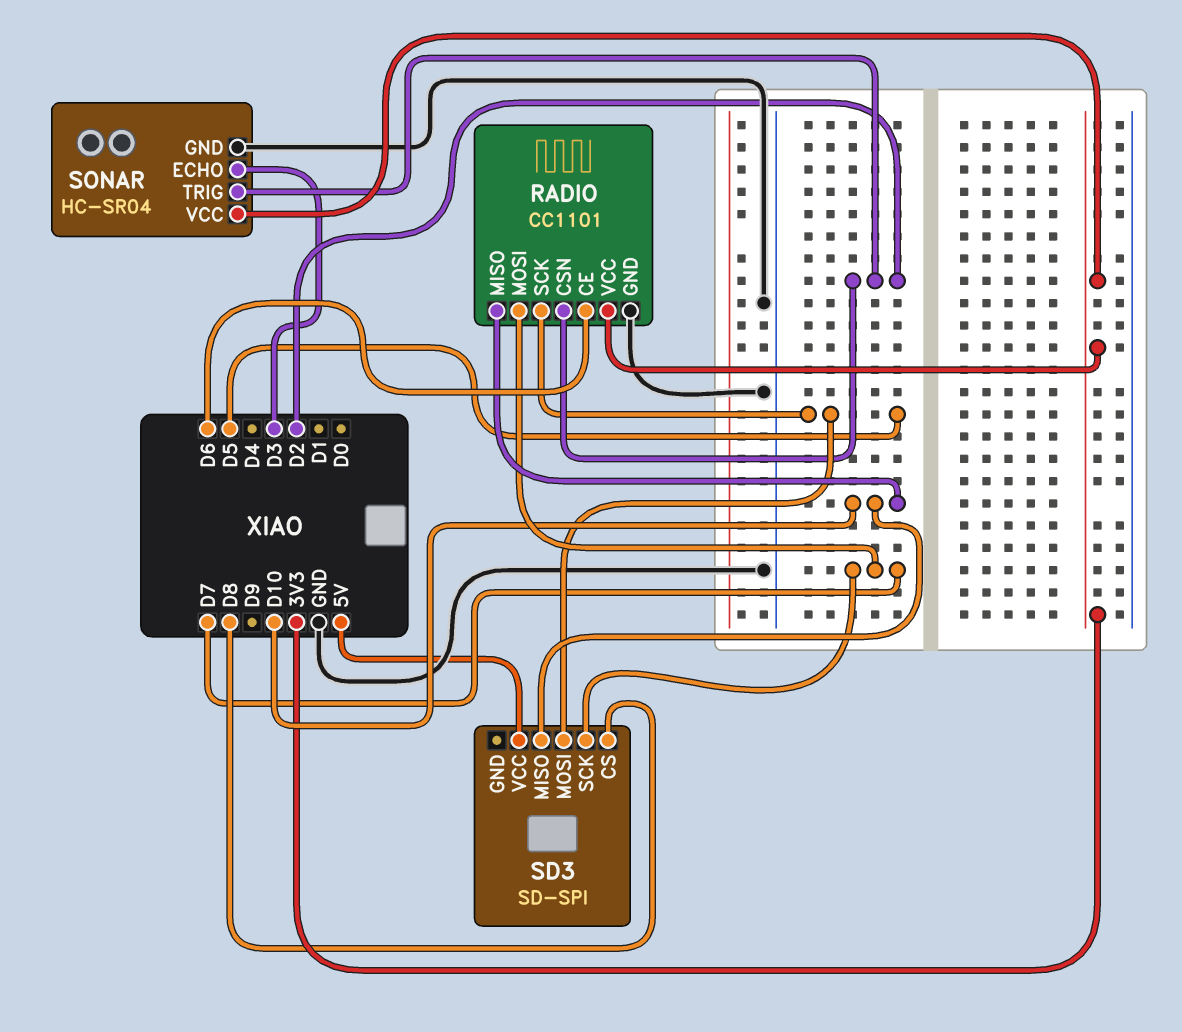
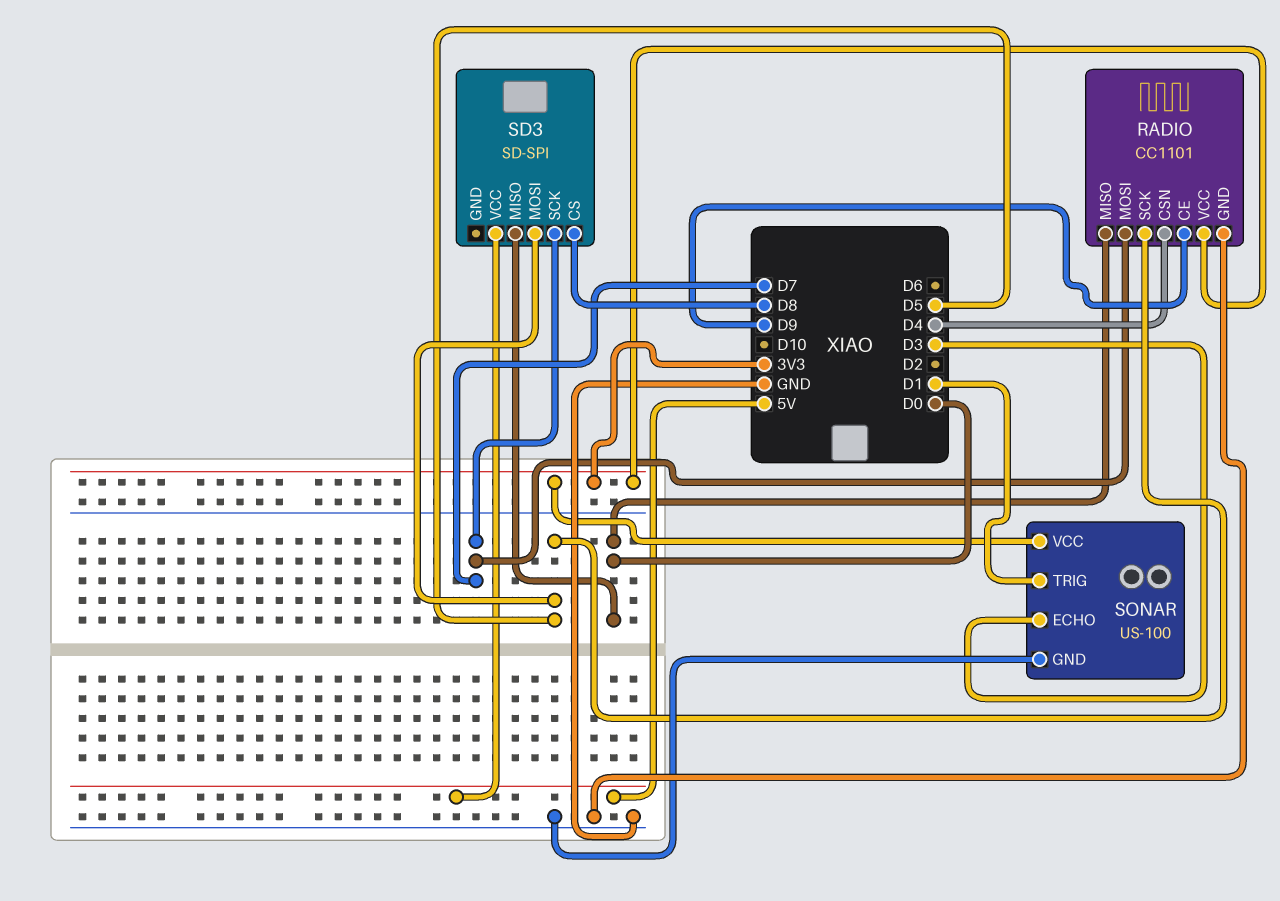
RADIO pin CE: D6 -> D9
RADIO pin CSN: D2 -> D4
RADIO pin MISO: D10 -> D0
SD3 pin MISO: D10 -> D0
SONAR: HC-SR04 -> US-100
SONAR pin TRIG: D2 -> D1

